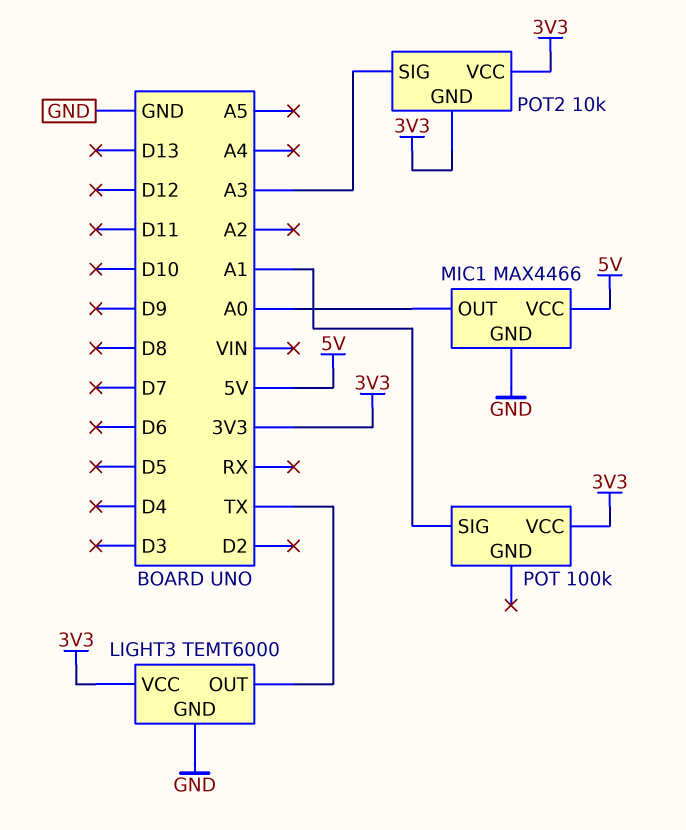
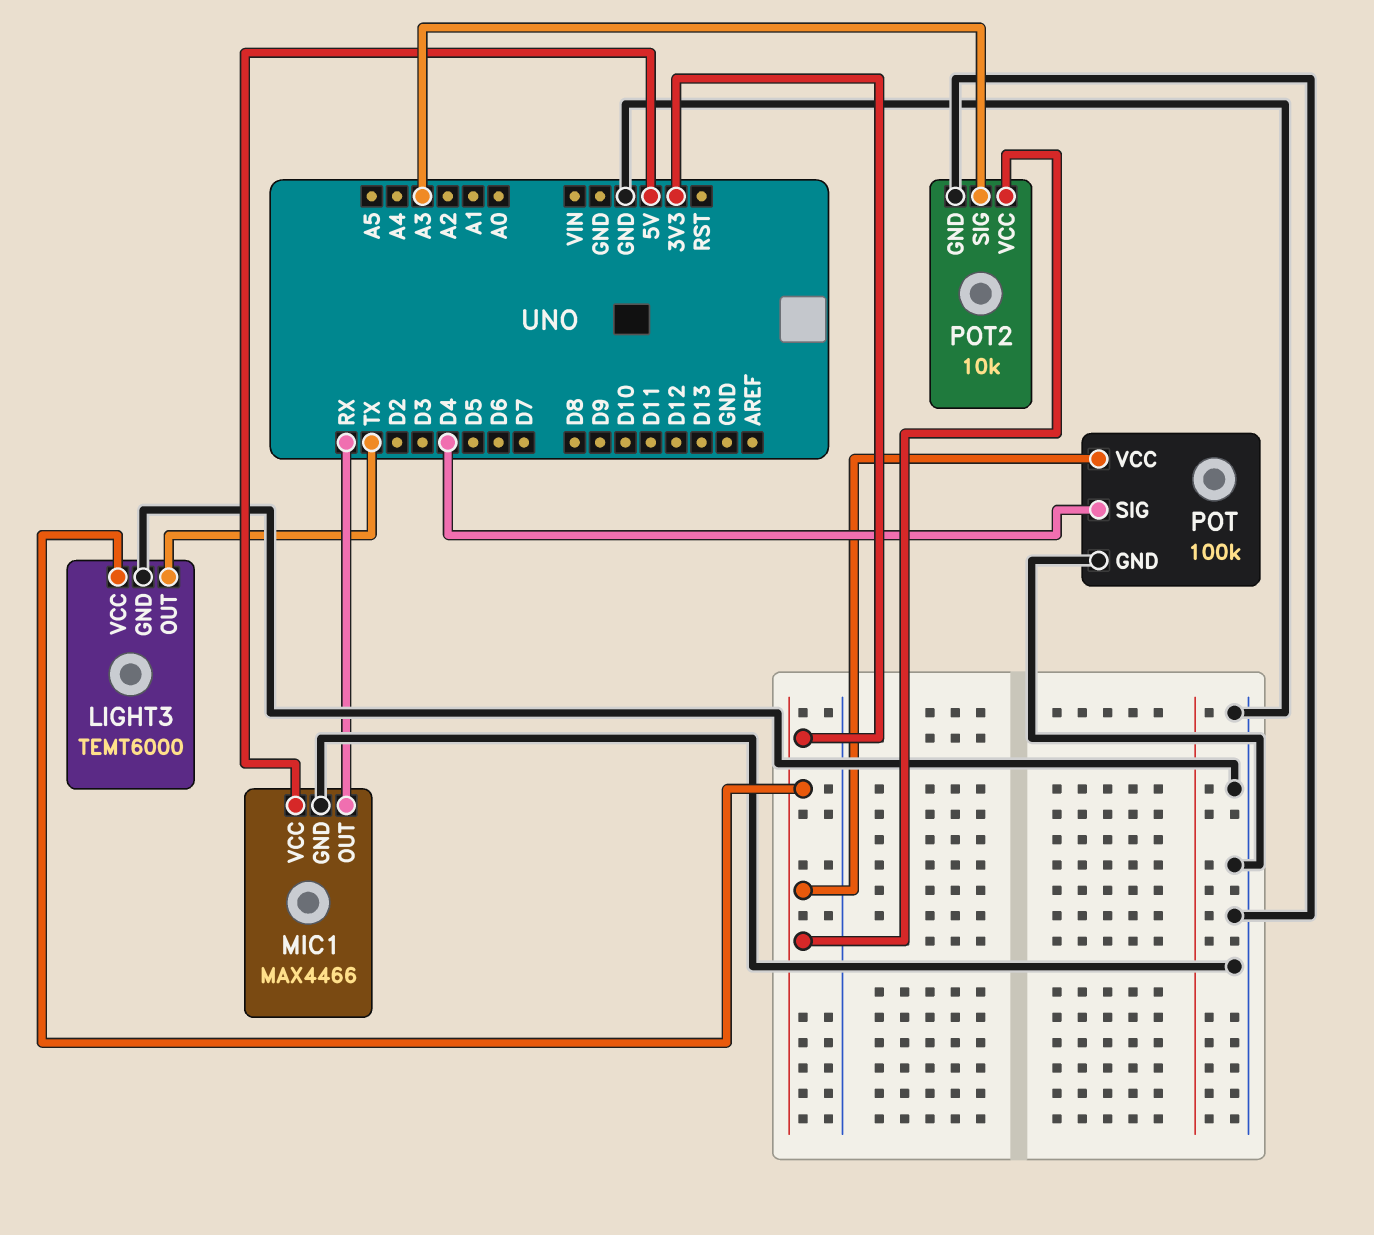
MIC1 pin OUT: A0 -> RX
POT pin GND: none -> GND
POT pin SIG: A1 -> D4
POT2 pin GND: 3V3 -> GND

